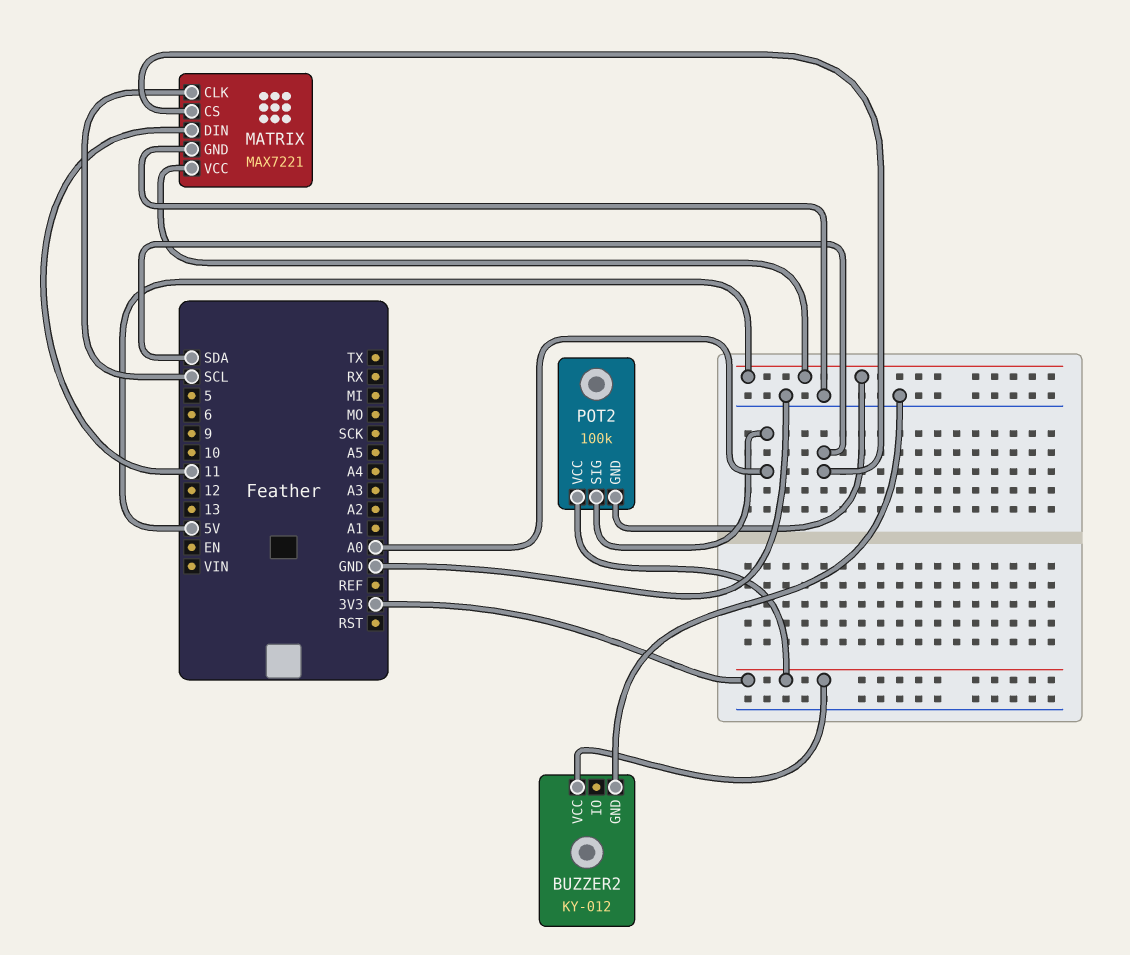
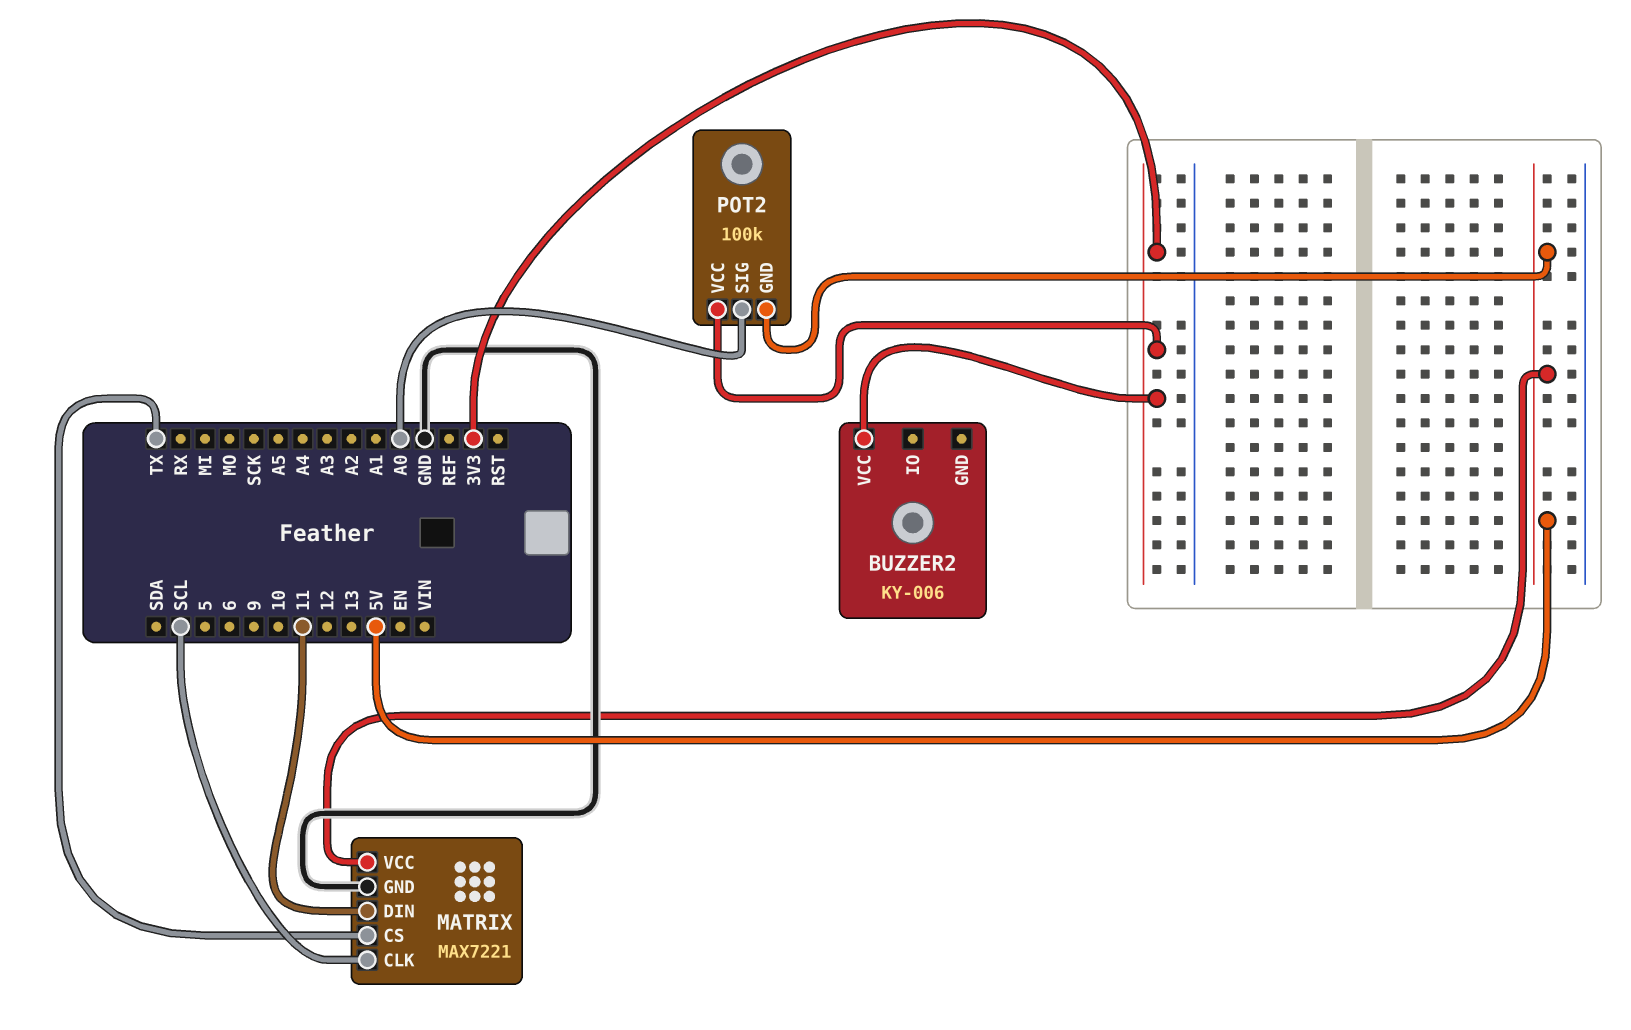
BUZZER2: KY-012 -> KY-006
BUZZER2 pin GND: GND -> none
MATRIX pin CS: SDA -> TX

